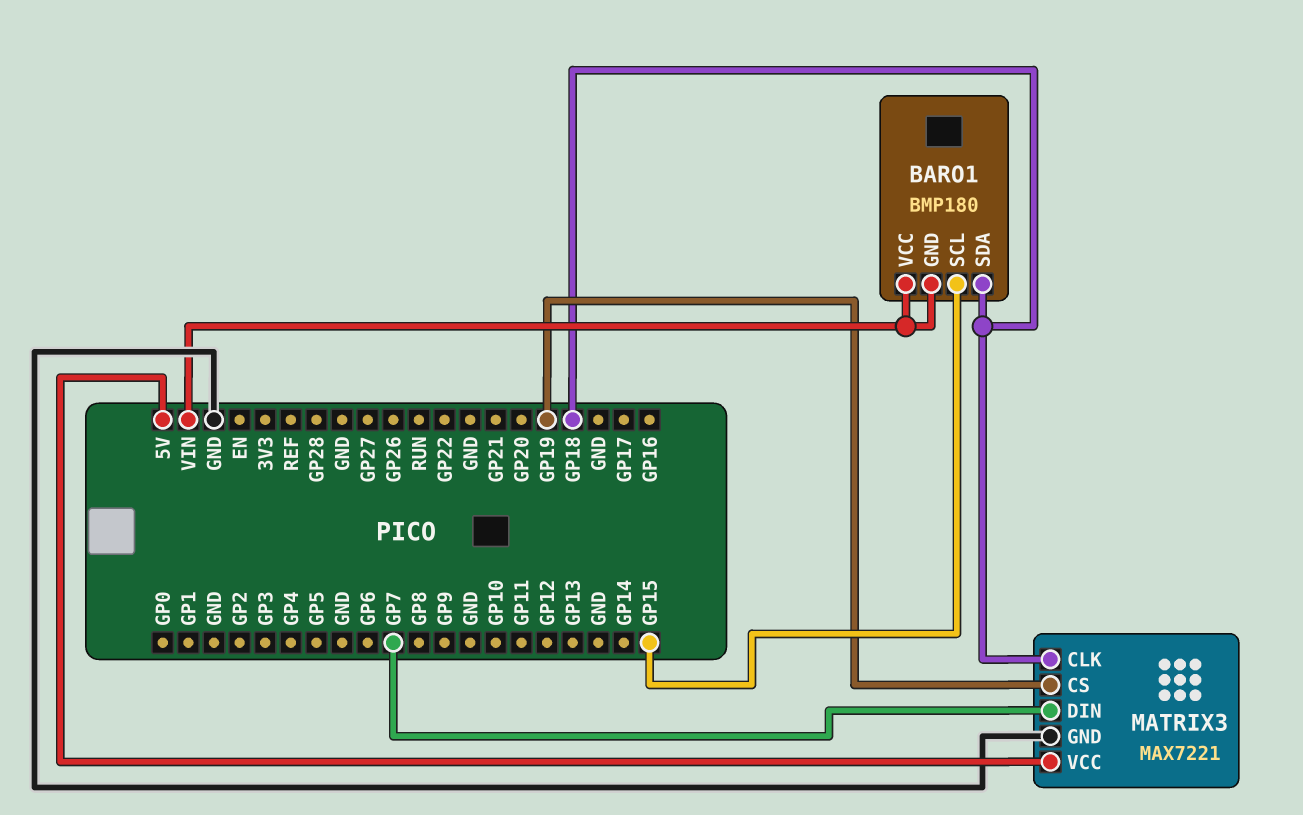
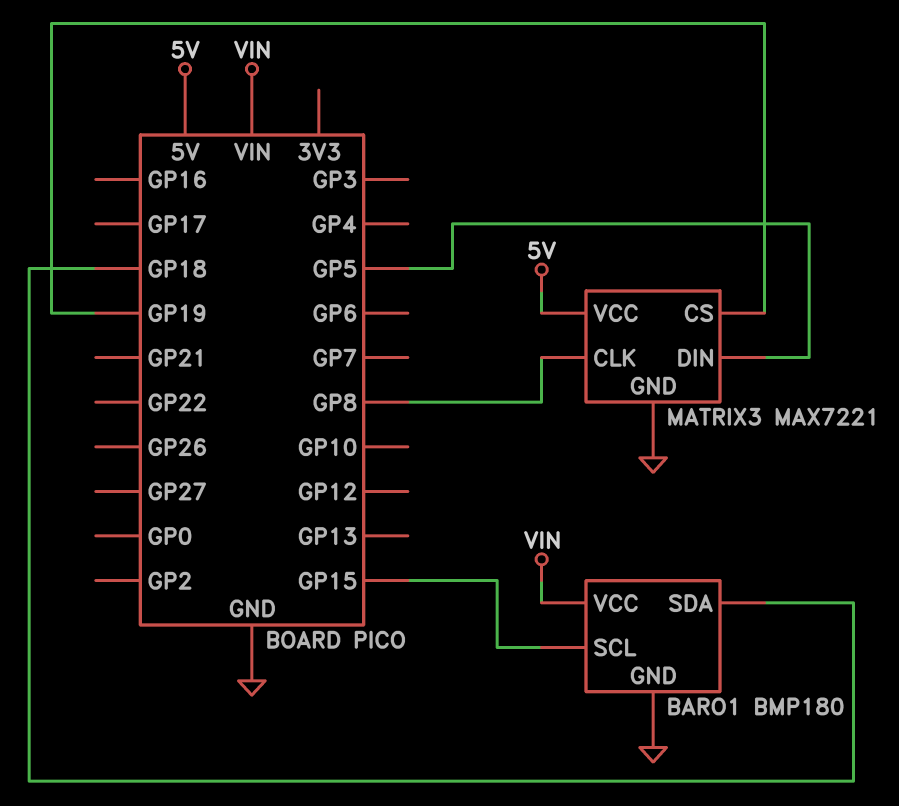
BARO1 pin GND: VIN -> GND
MATRIX3 pin CLK: GP18 -> GP8
MATRIX3 pin DIN: GP7 -> GP5

